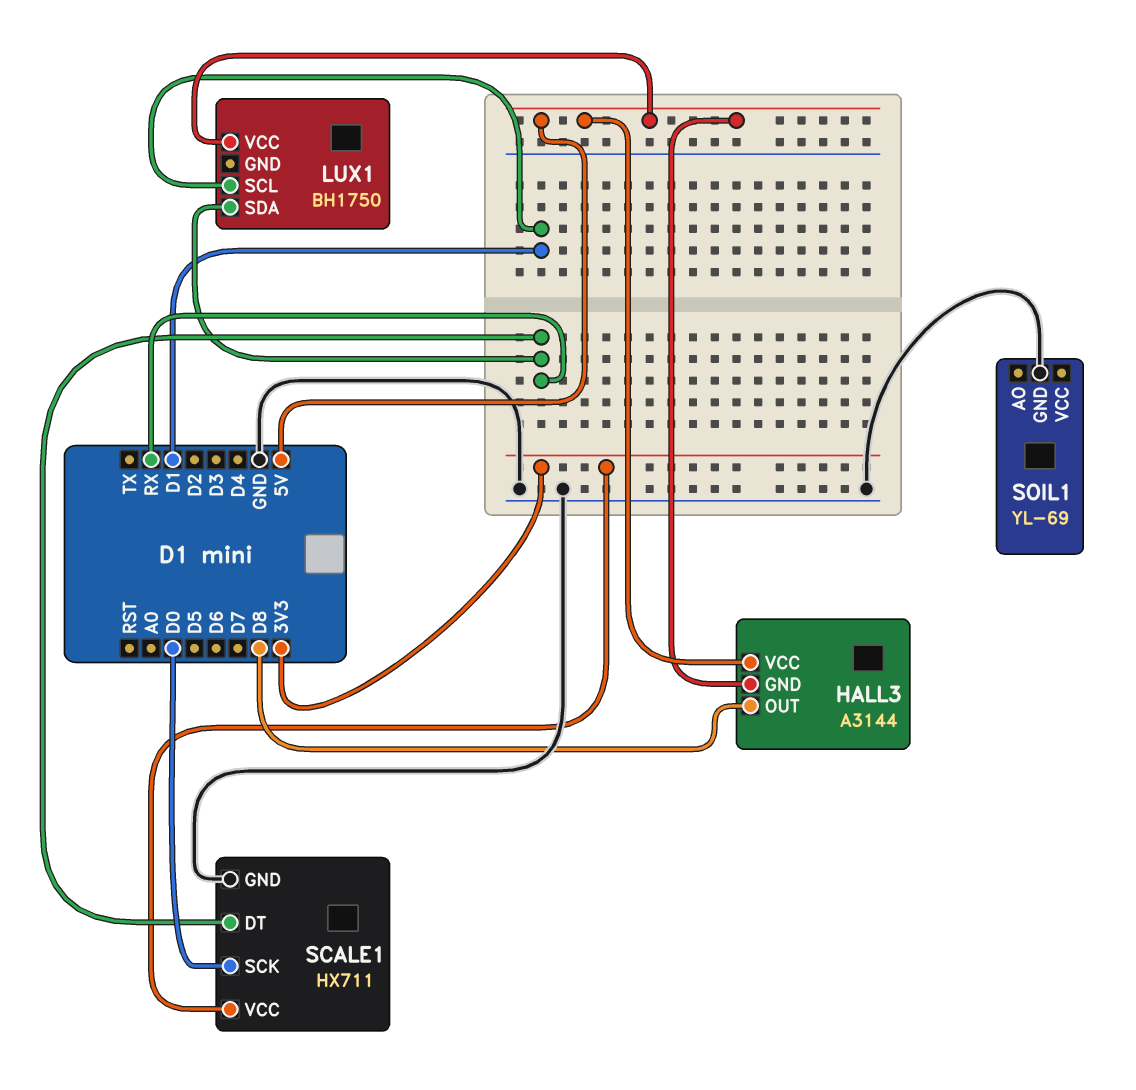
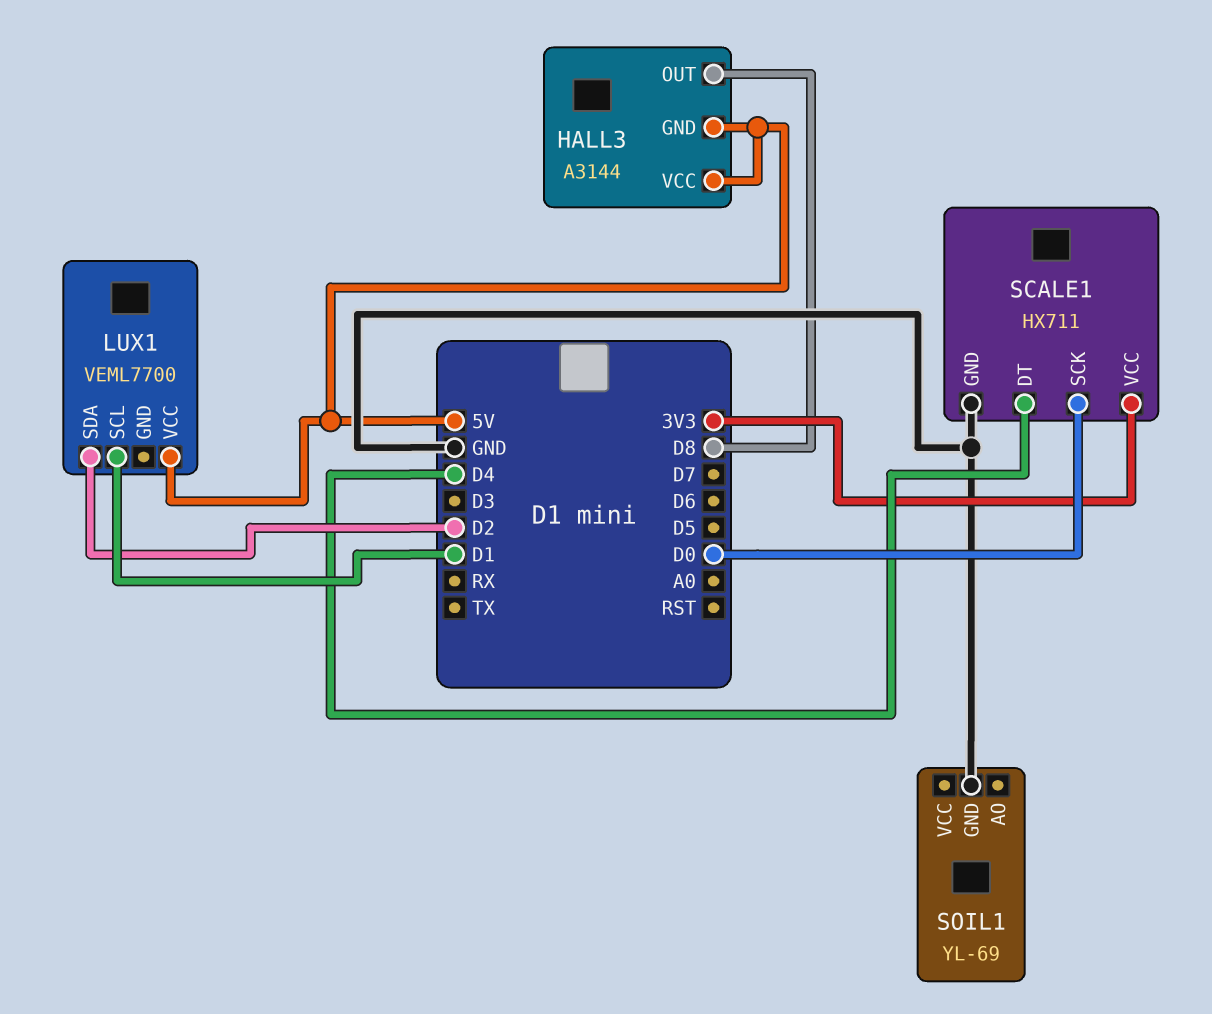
LUX1: BH1750 -> VEML7700
LUX1 pin SDA: RX -> D2
SCALE1 pin DT: RX -> D4

